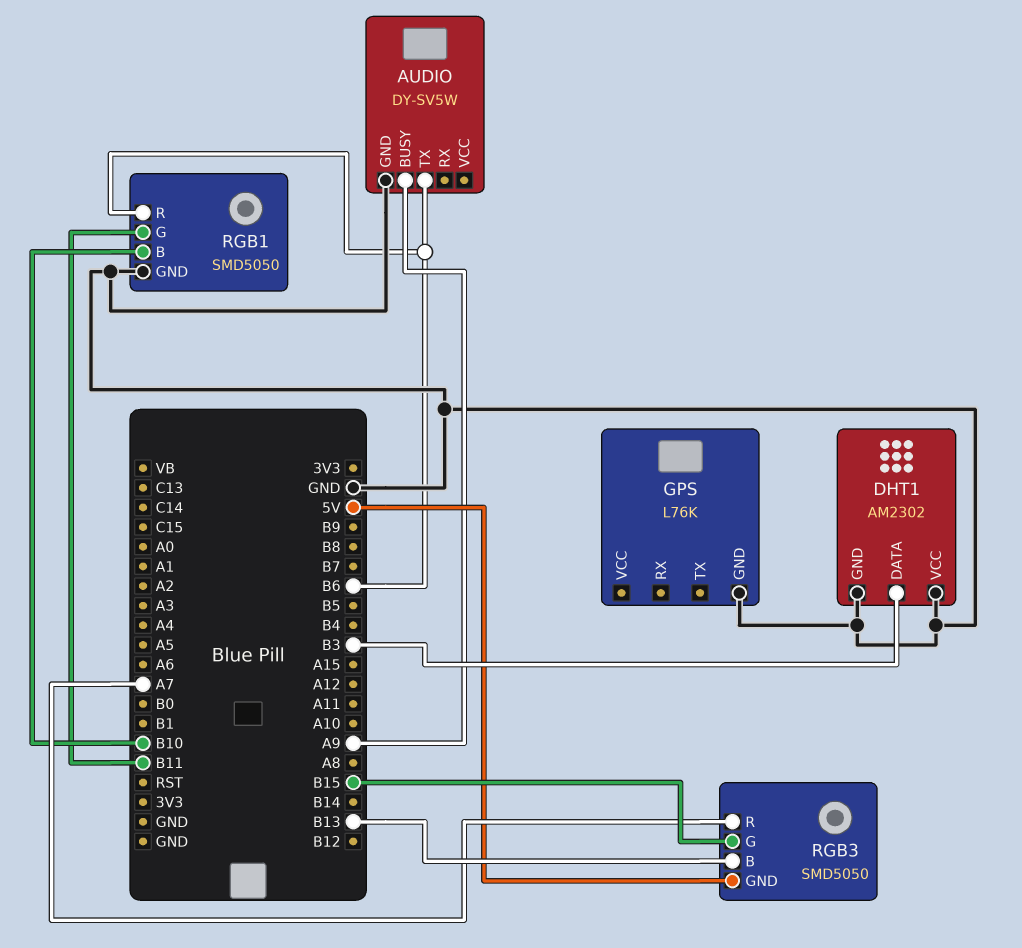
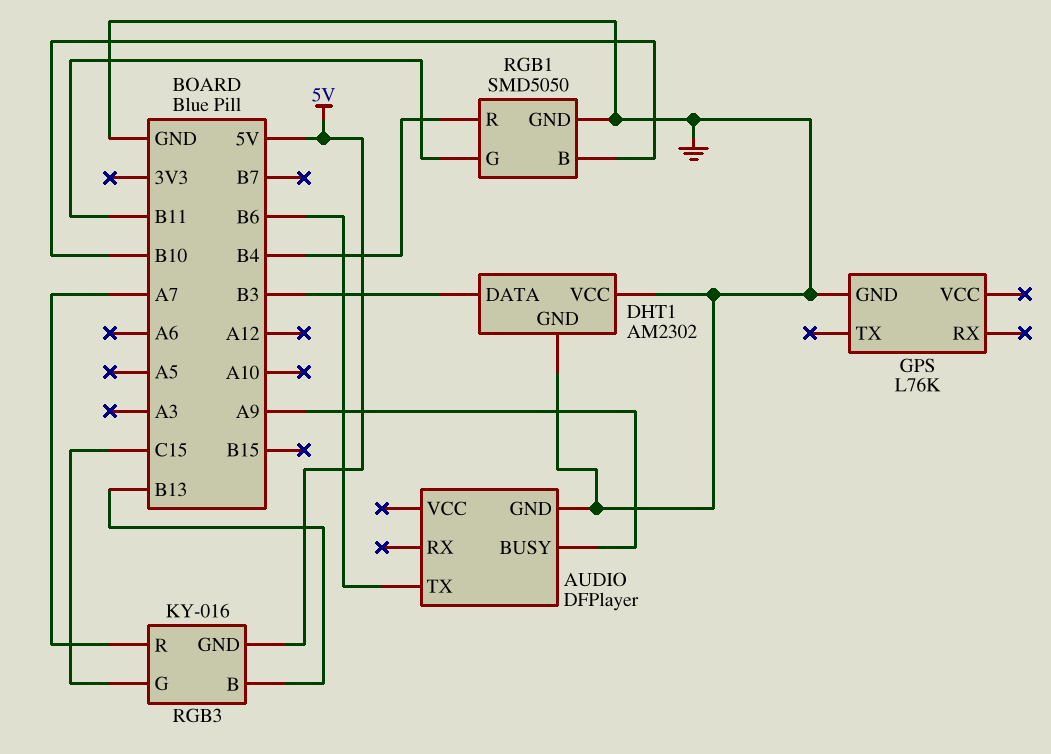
AUDIO: DY-SV5W -> DFPlayer
RGB1 pin R: B6 -> B4
RGB3: SMD5050 -> KY-016
RGB3 pin G: B15 -> C15

